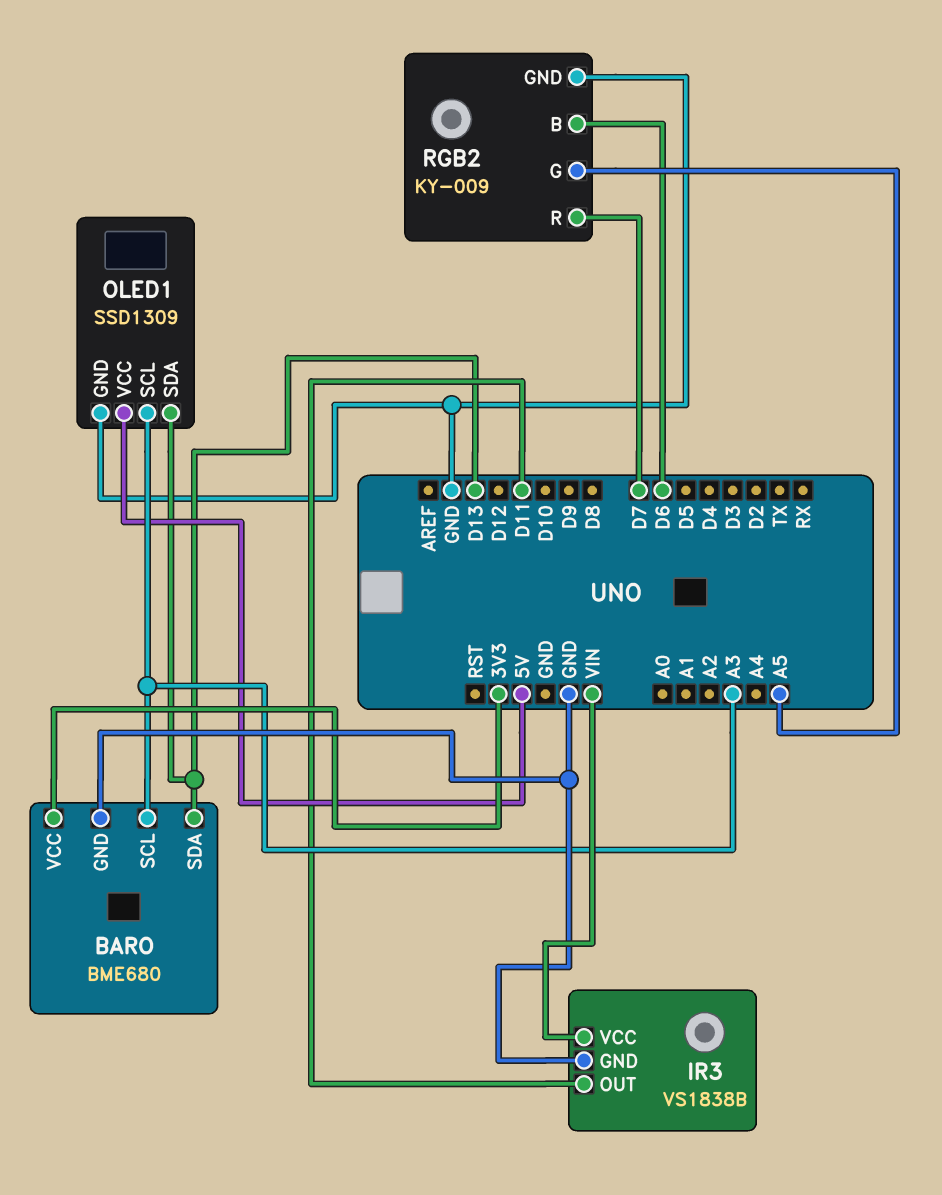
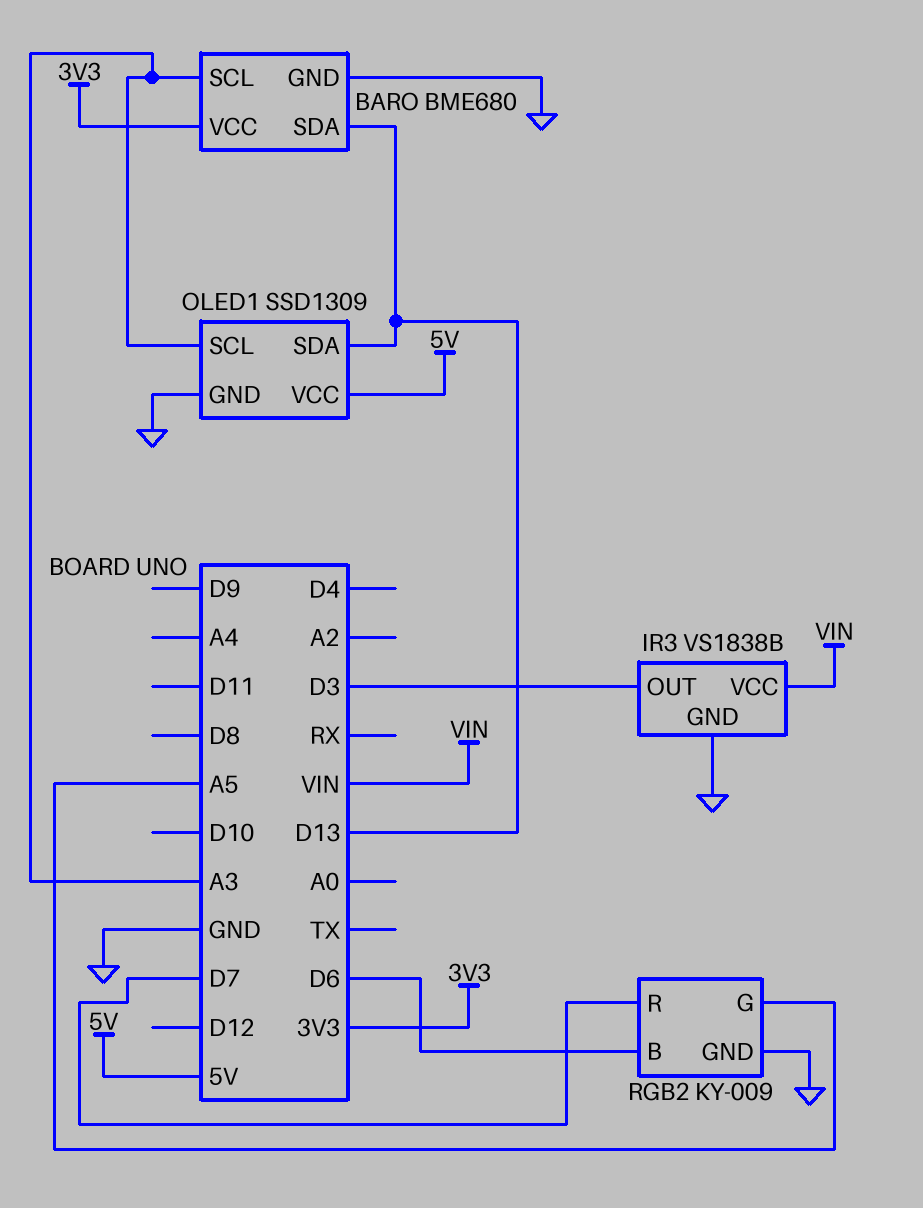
IR3 pin OUT: D11 -> D3

